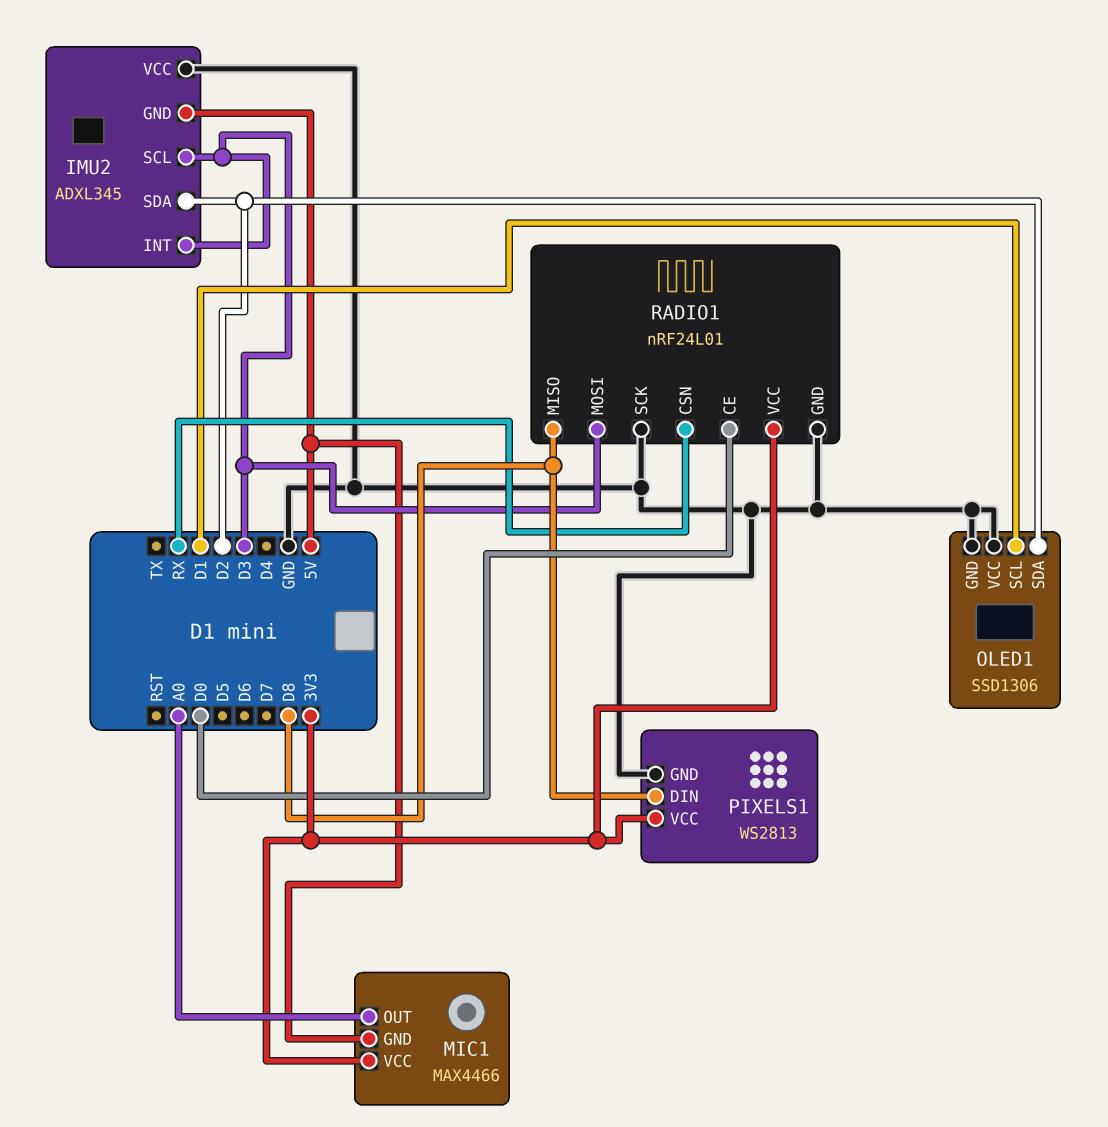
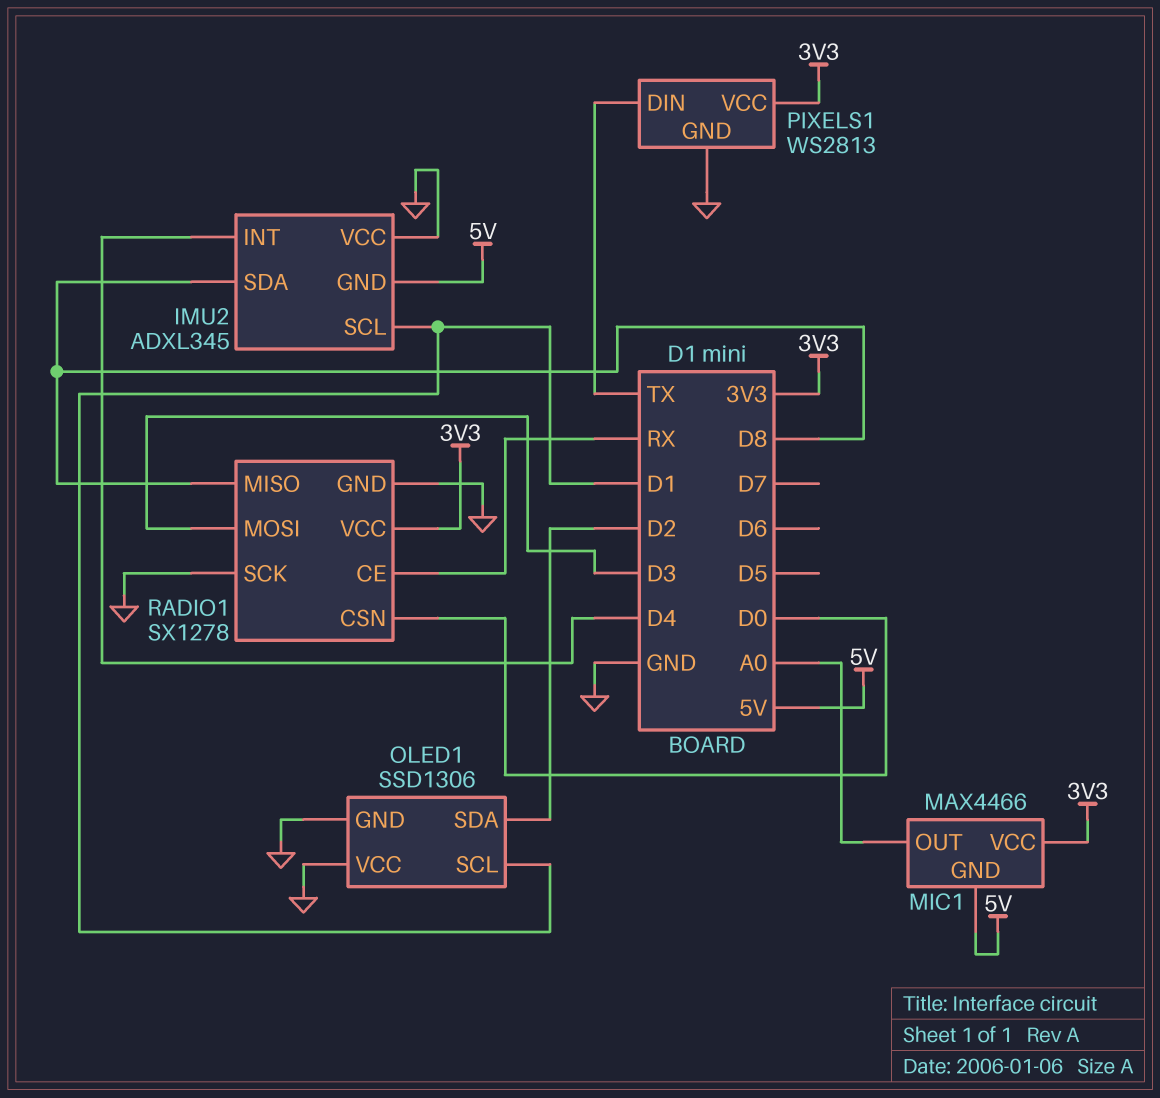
IMU2 pin INT: D3 -> D4
IMU2 pin SCL: D3 -> D1
IMU2 pin SDA: D2 -> D8
PIXELS1 pin DIN: D8 -> TX
RADIO1: nRF24L01 -> SX1278
RADIO1 pin CE: D0 -> RX
RADIO1 pin CSN: RX -> D0

